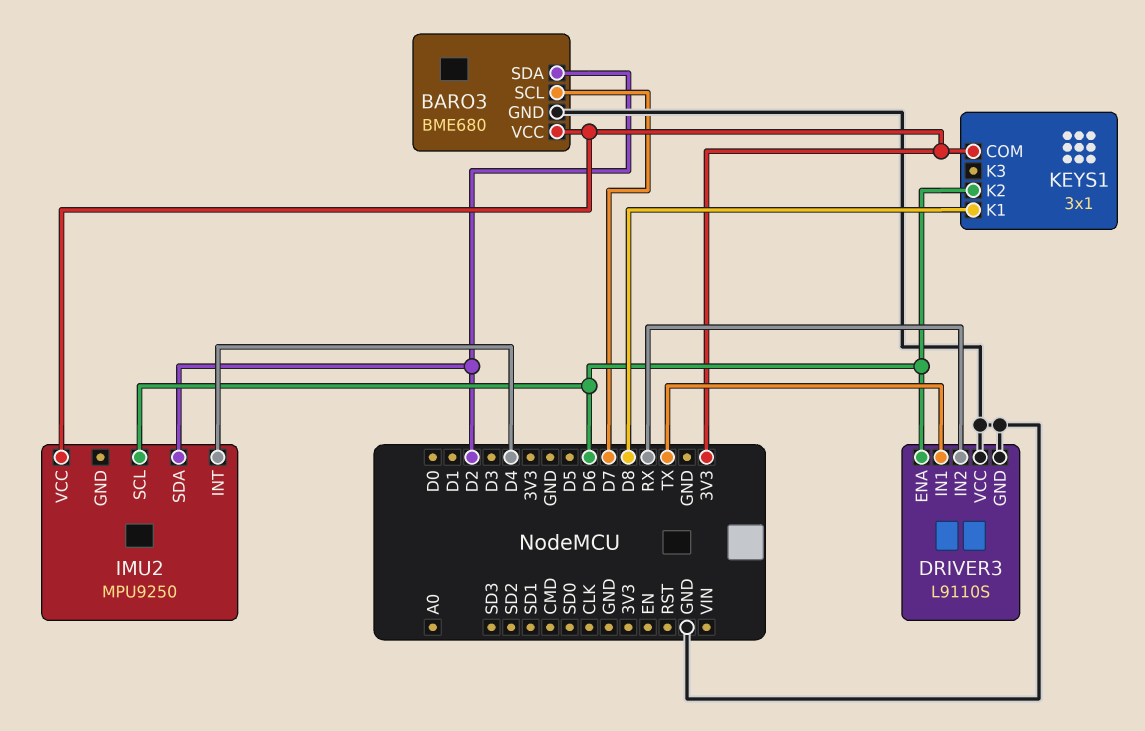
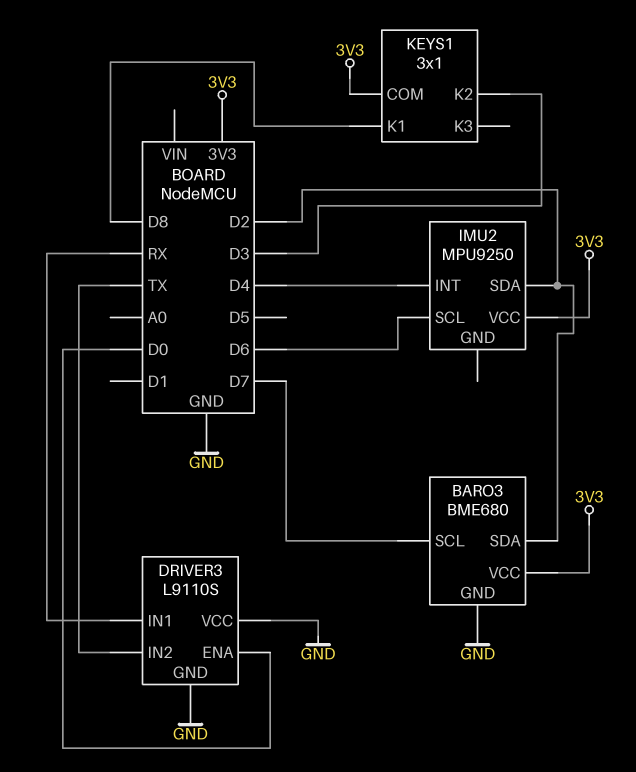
DRIVER3 pin ENA: D6 -> D0
DRIVER3 pin IN1: TX -> RX
DRIVER3 pin IN2: RX -> TX
KEYS1 pin K2: D6 -> D3

